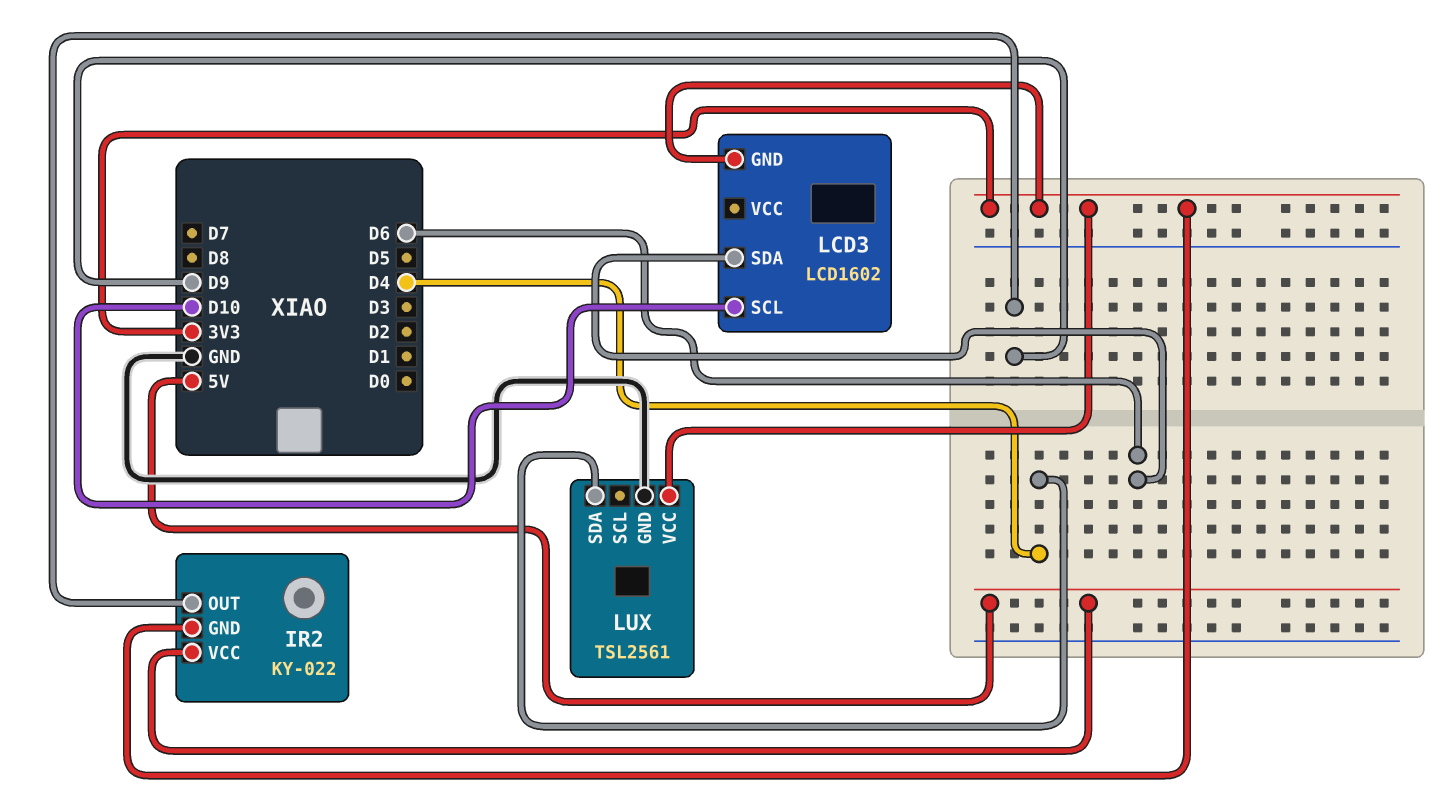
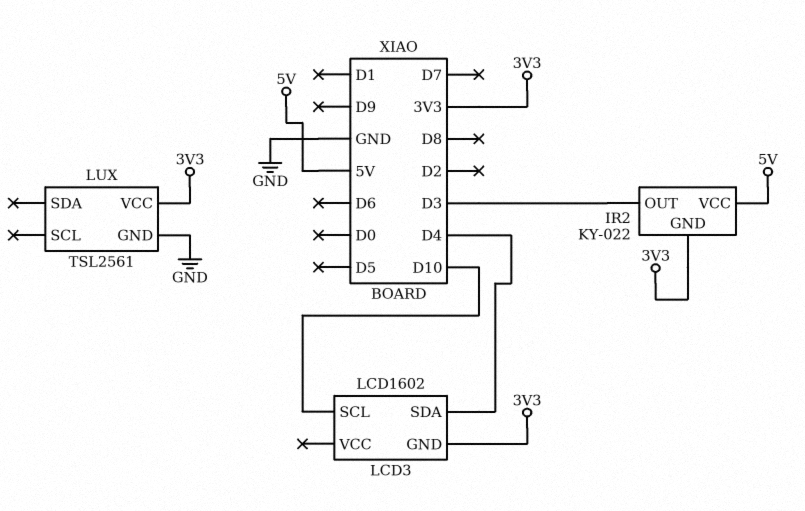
IR2 pin OUT: D9 -> D3
LCD3 pin SDA: D6 -> D4
LUX pin SDA: D4 -> none

